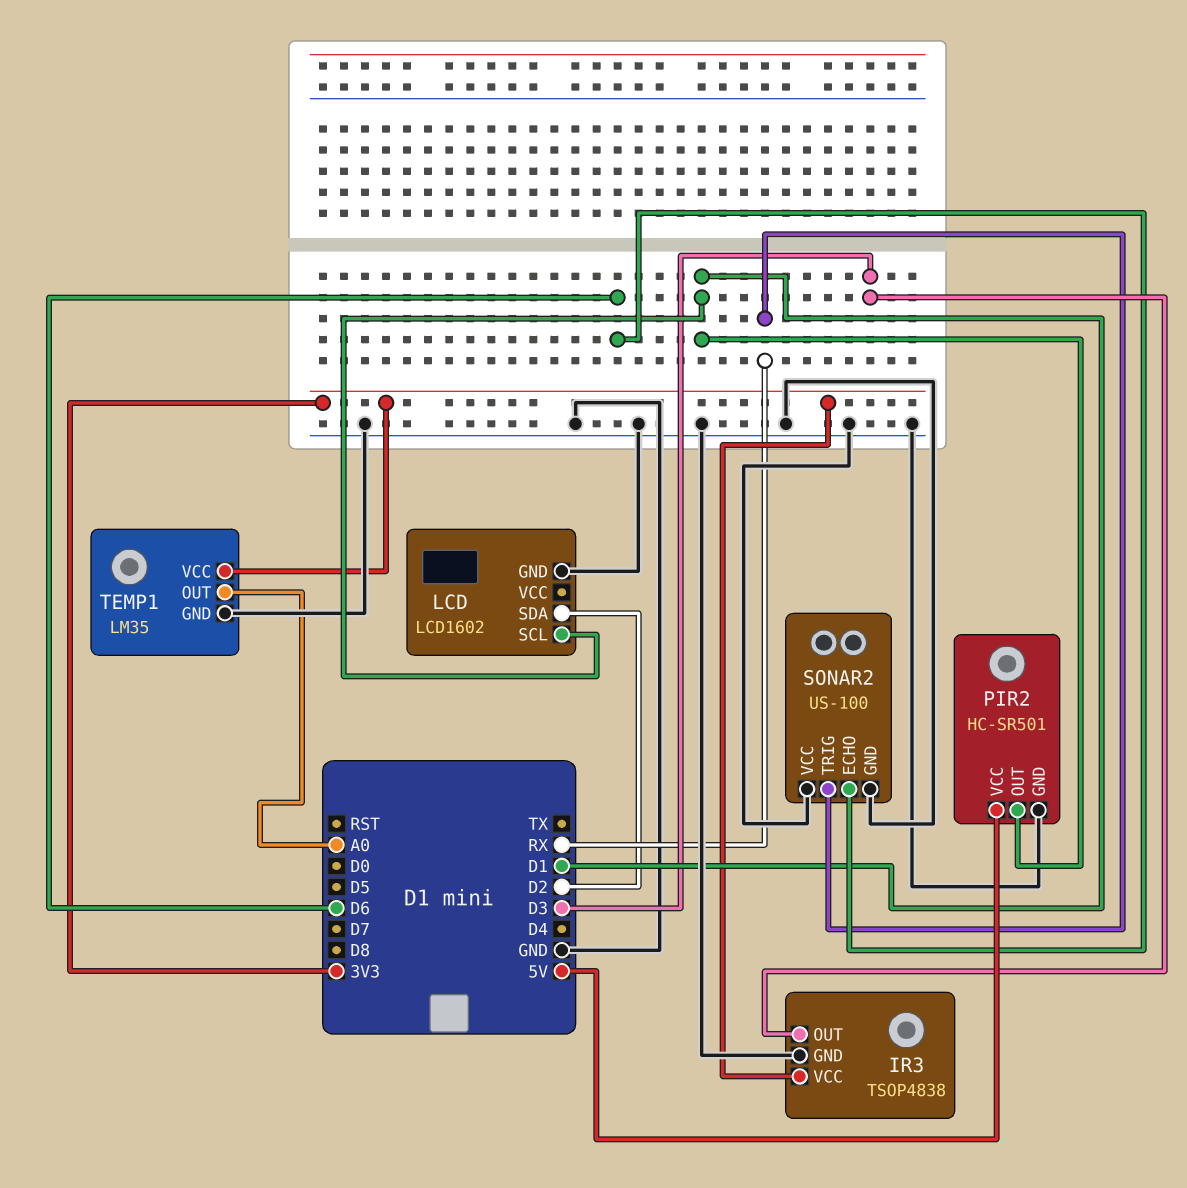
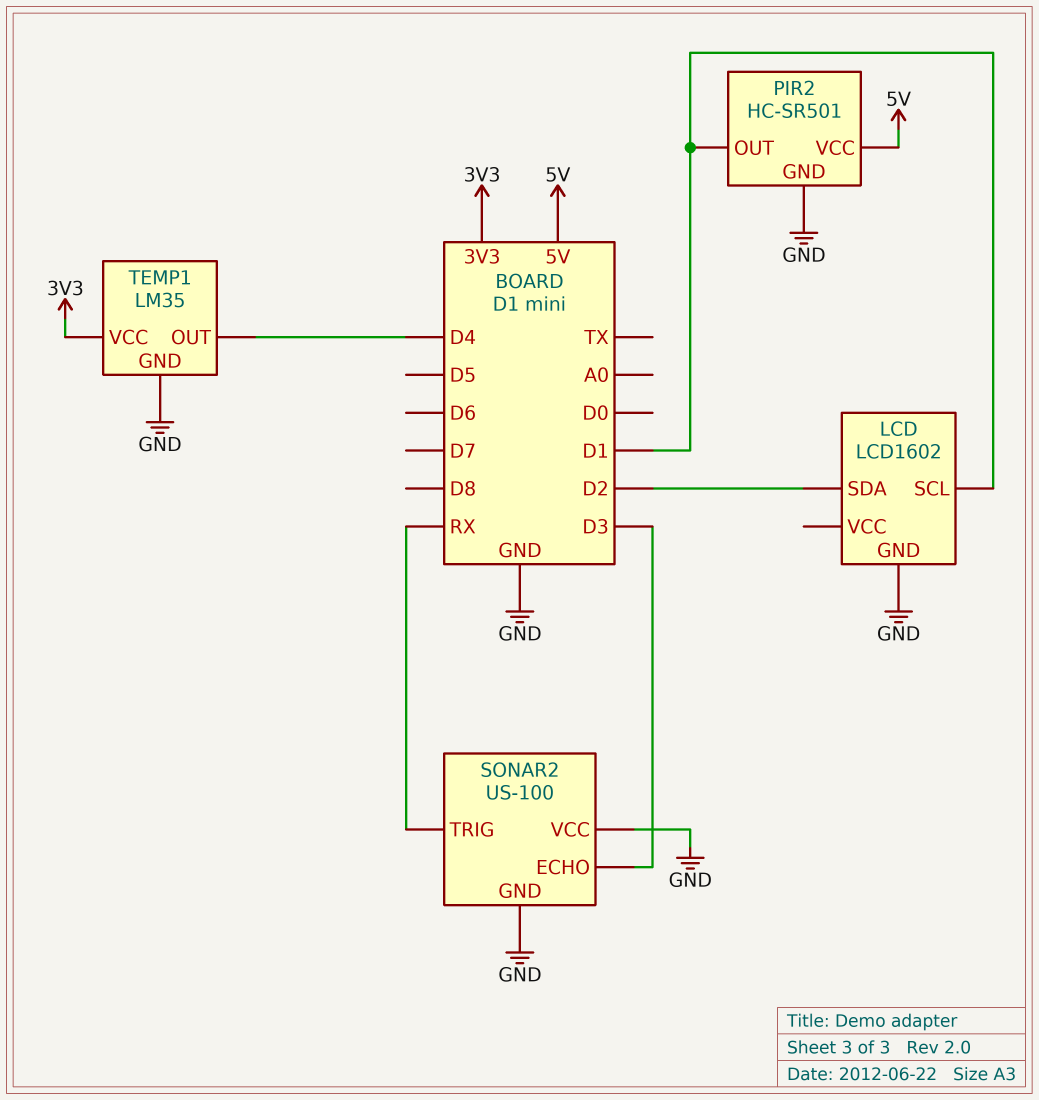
IR3: TSOP4838 -> none
IR3 pin GND: GND -> none
IR3 pin OUT: D3 -> none
IR3 pin VCC: 3V3 -> none
SONAR2 pin ECHO: D6 -> D3
TEMP1 pin OUT: A0 -> D4

